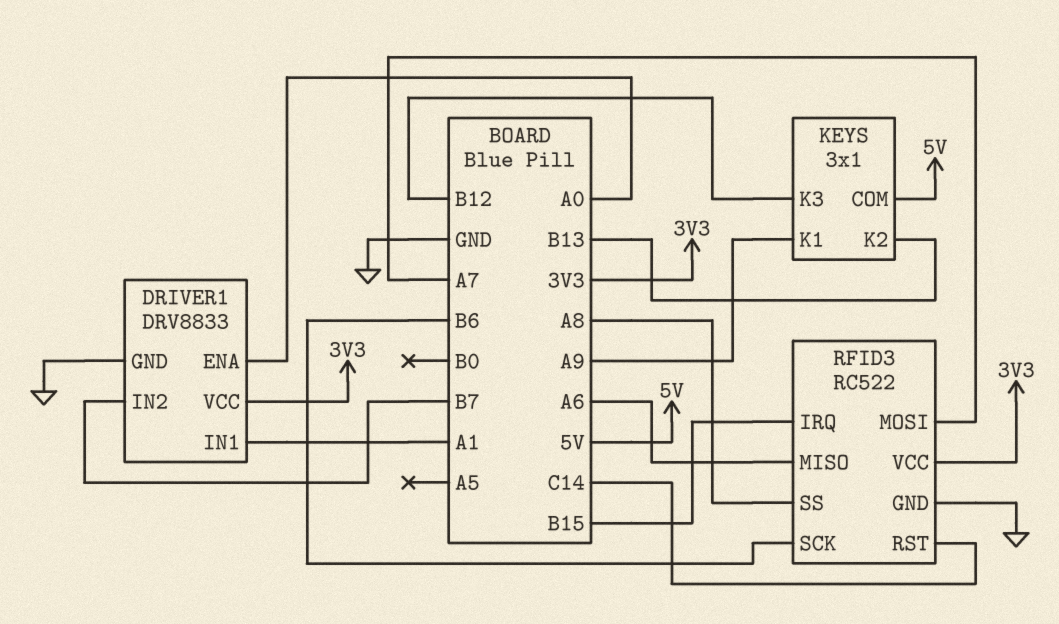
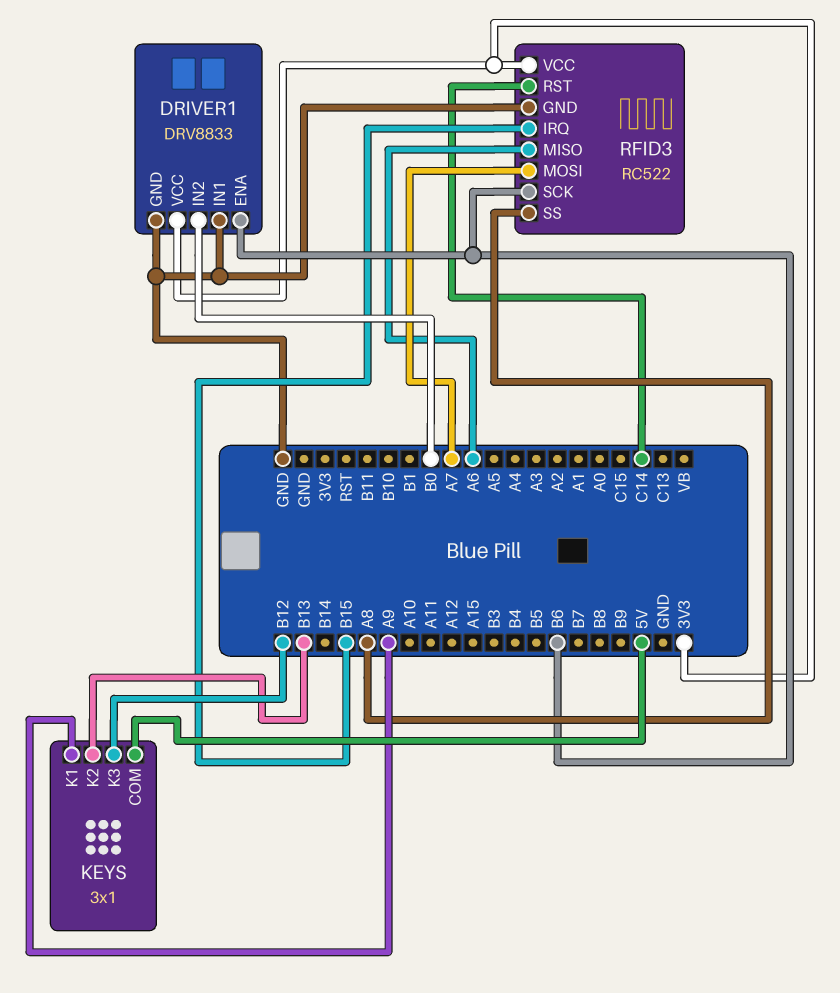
DRIVER1 pin ENA: A0 -> B6
DRIVER1 pin IN1: A1 -> GND
DRIVER1 pin IN2: B7 -> B0

